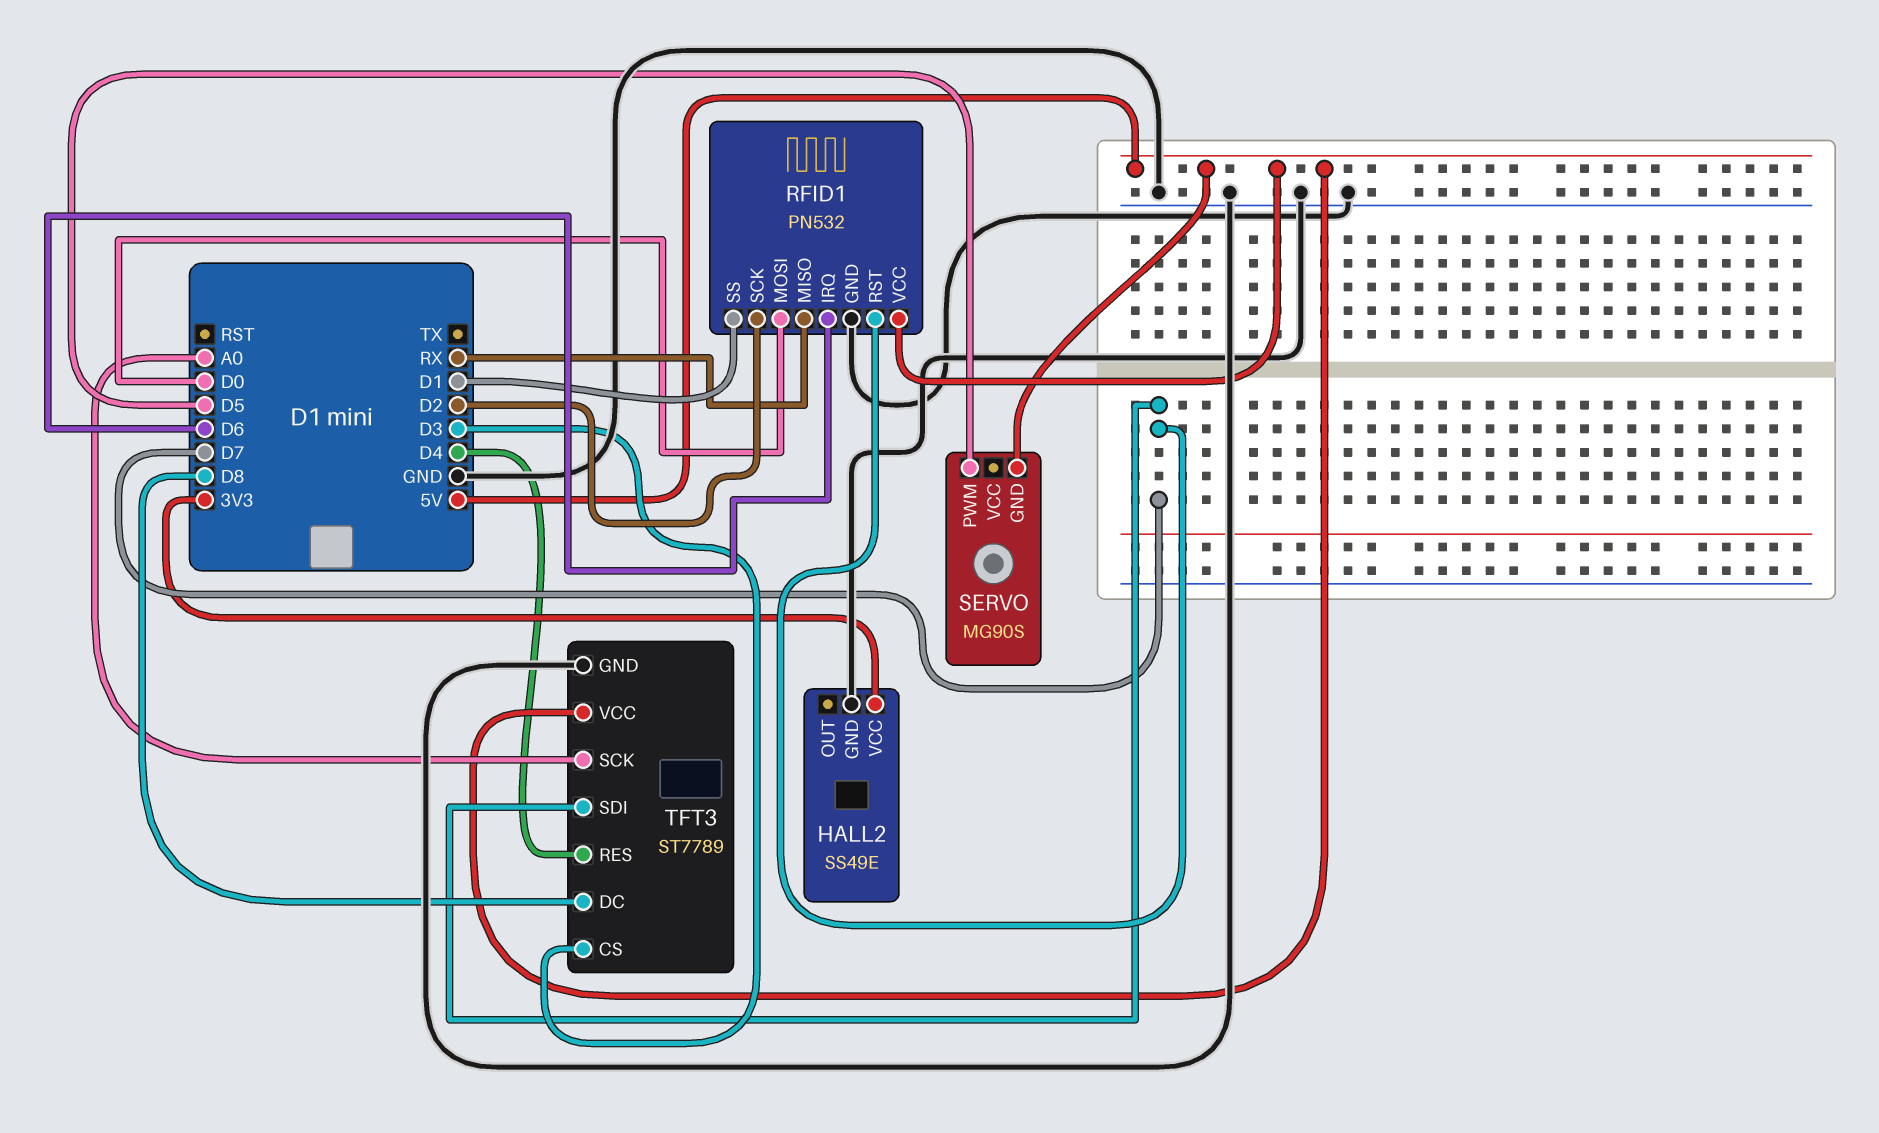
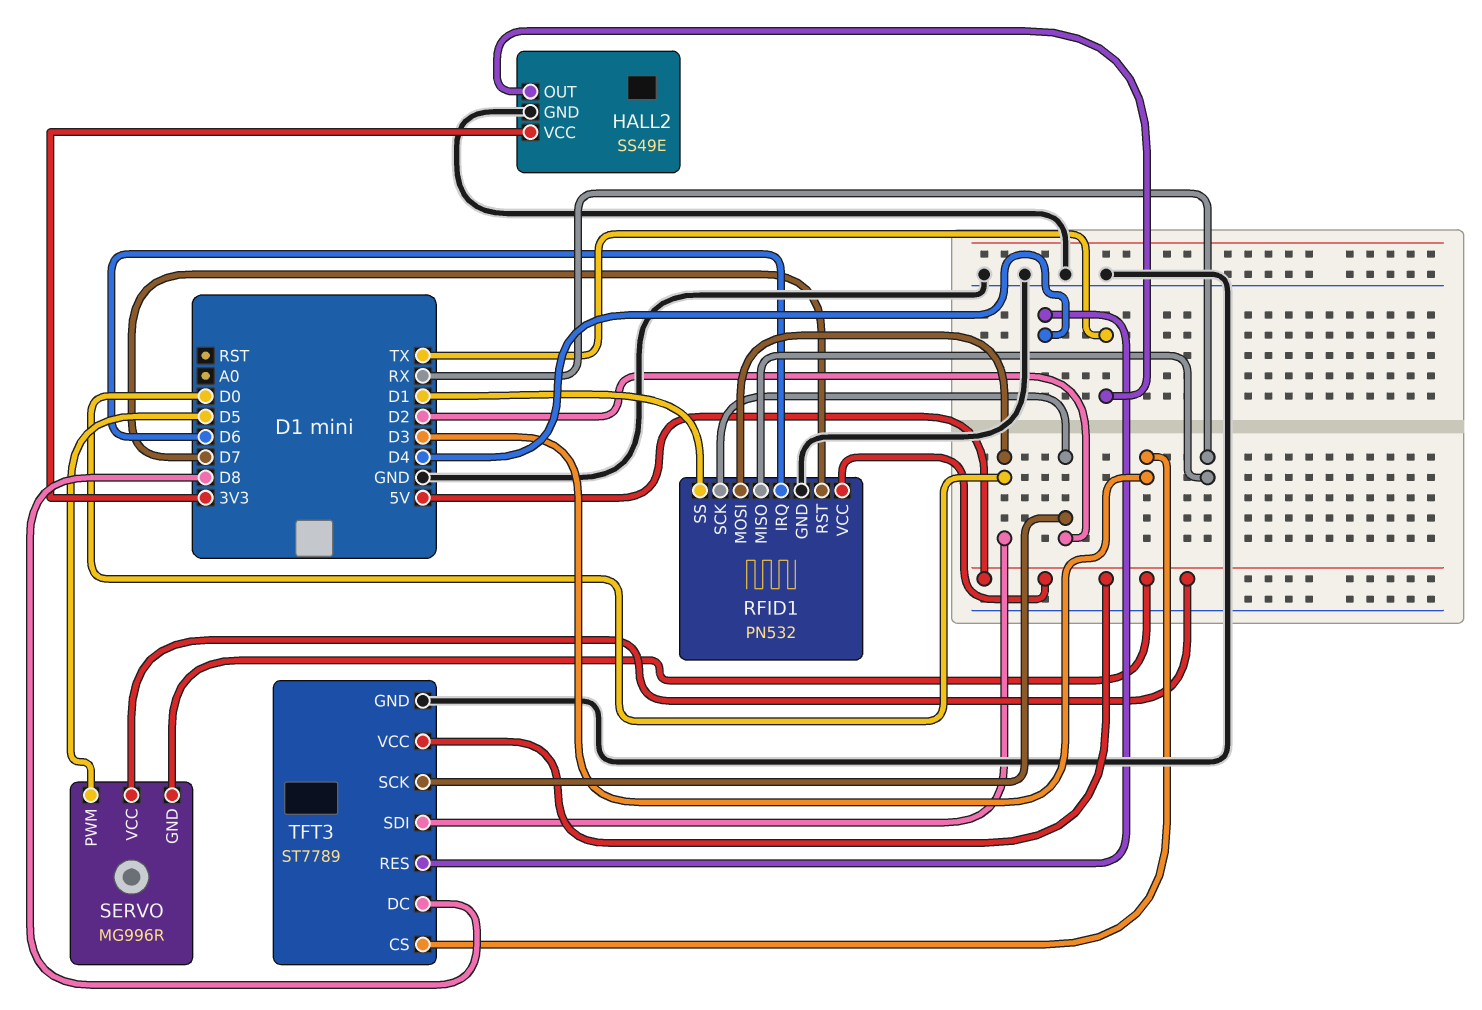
HALL2 pin OUT: none -> TX
SERVO: MG90S -> MG996R
SERVO pin VCC: none -> 5V
TFT3 pin SCK: A0 -> D2
TFT3 pin SDI: D7 -> D0

